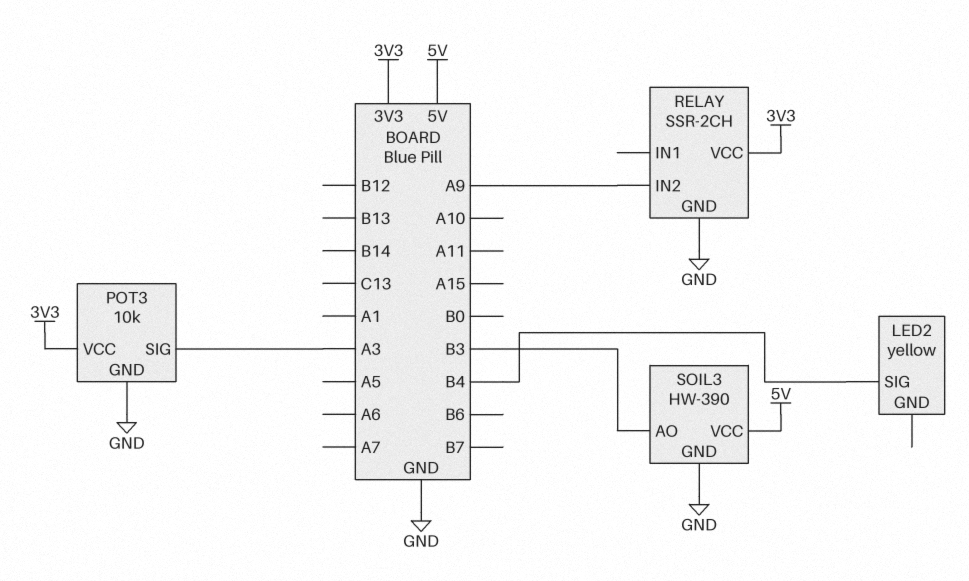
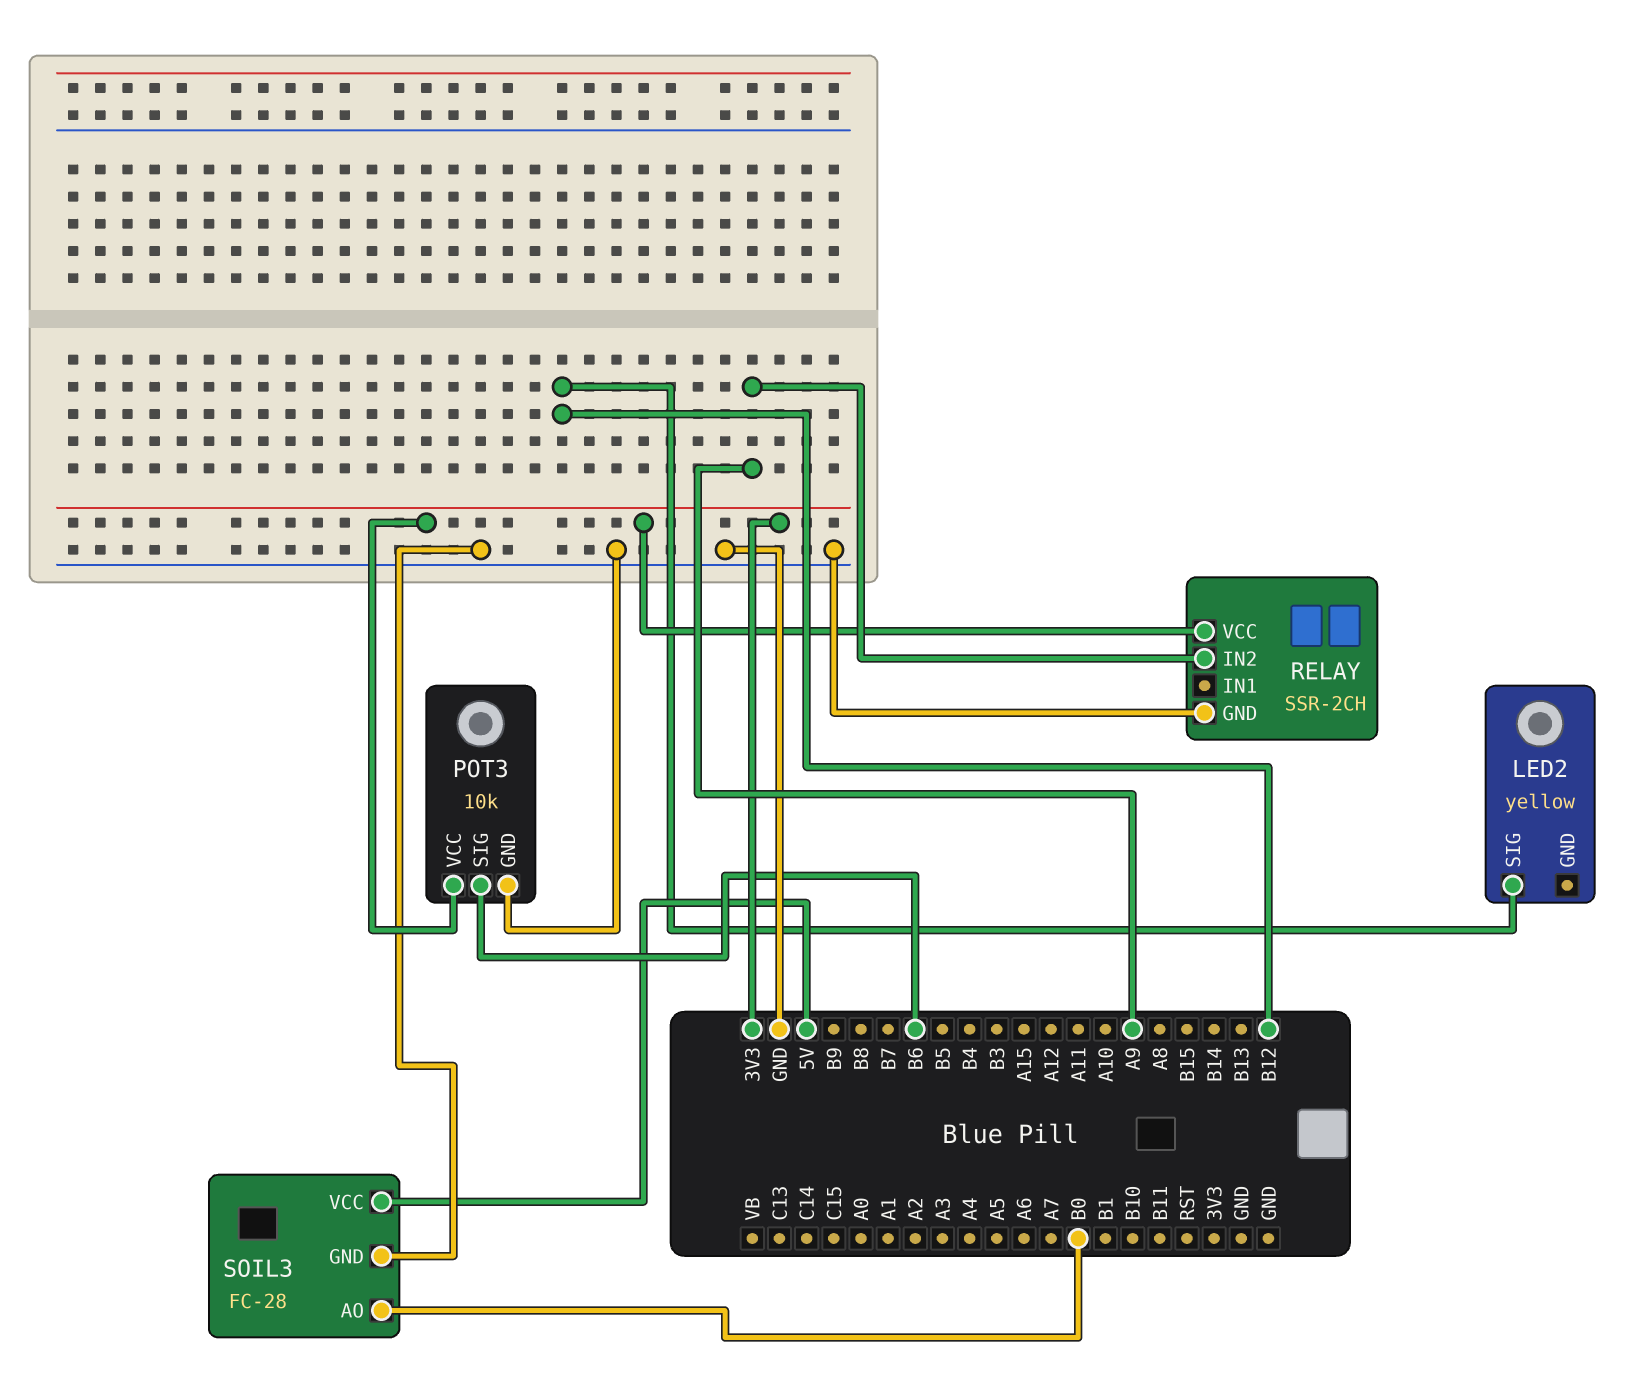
LED2 pin SIG: B4 -> B12
POT3 pin SIG: A3 -> B6
SOIL3: HW-390 -> FC-28
SOIL3 pin AO: B3 -> B0

